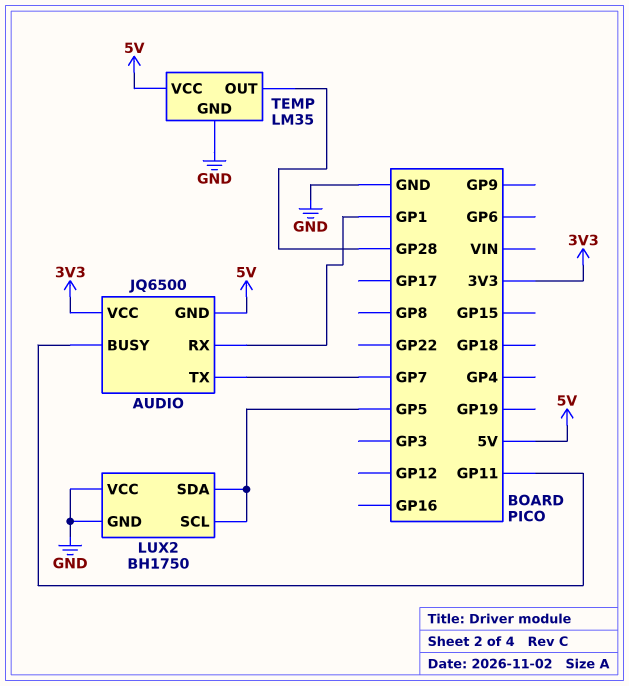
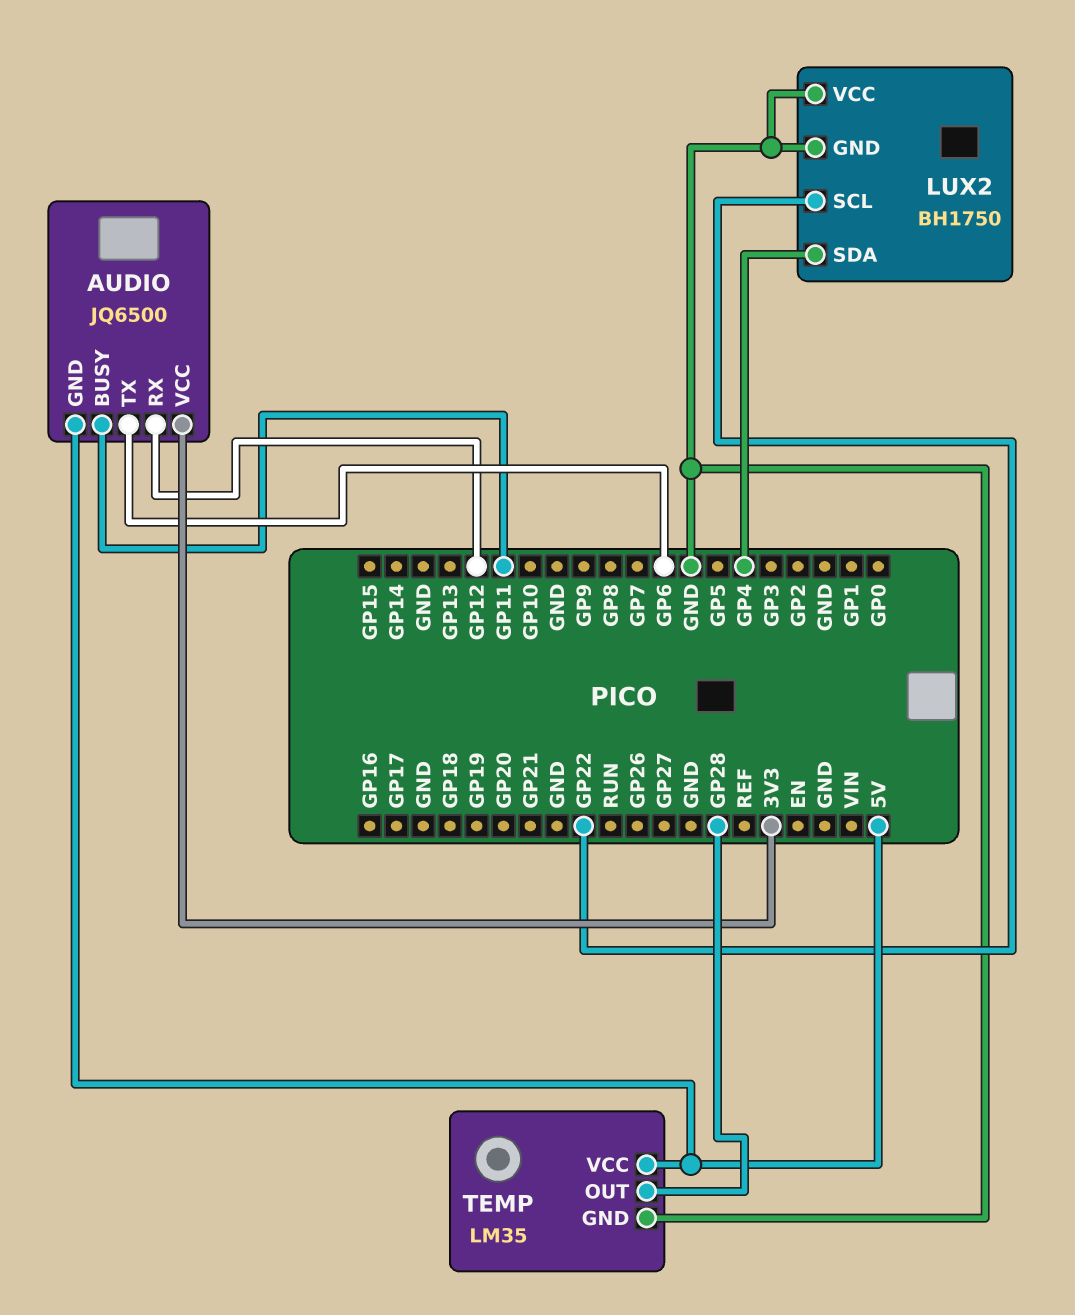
AUDIO pin RX: GP1 -> GP12
AUDIO pin TX: GP7 -> GP6
LUX2 pin SCL: GP5 -> GP22
LUX2 pin SDA: GP5 -> GP4

